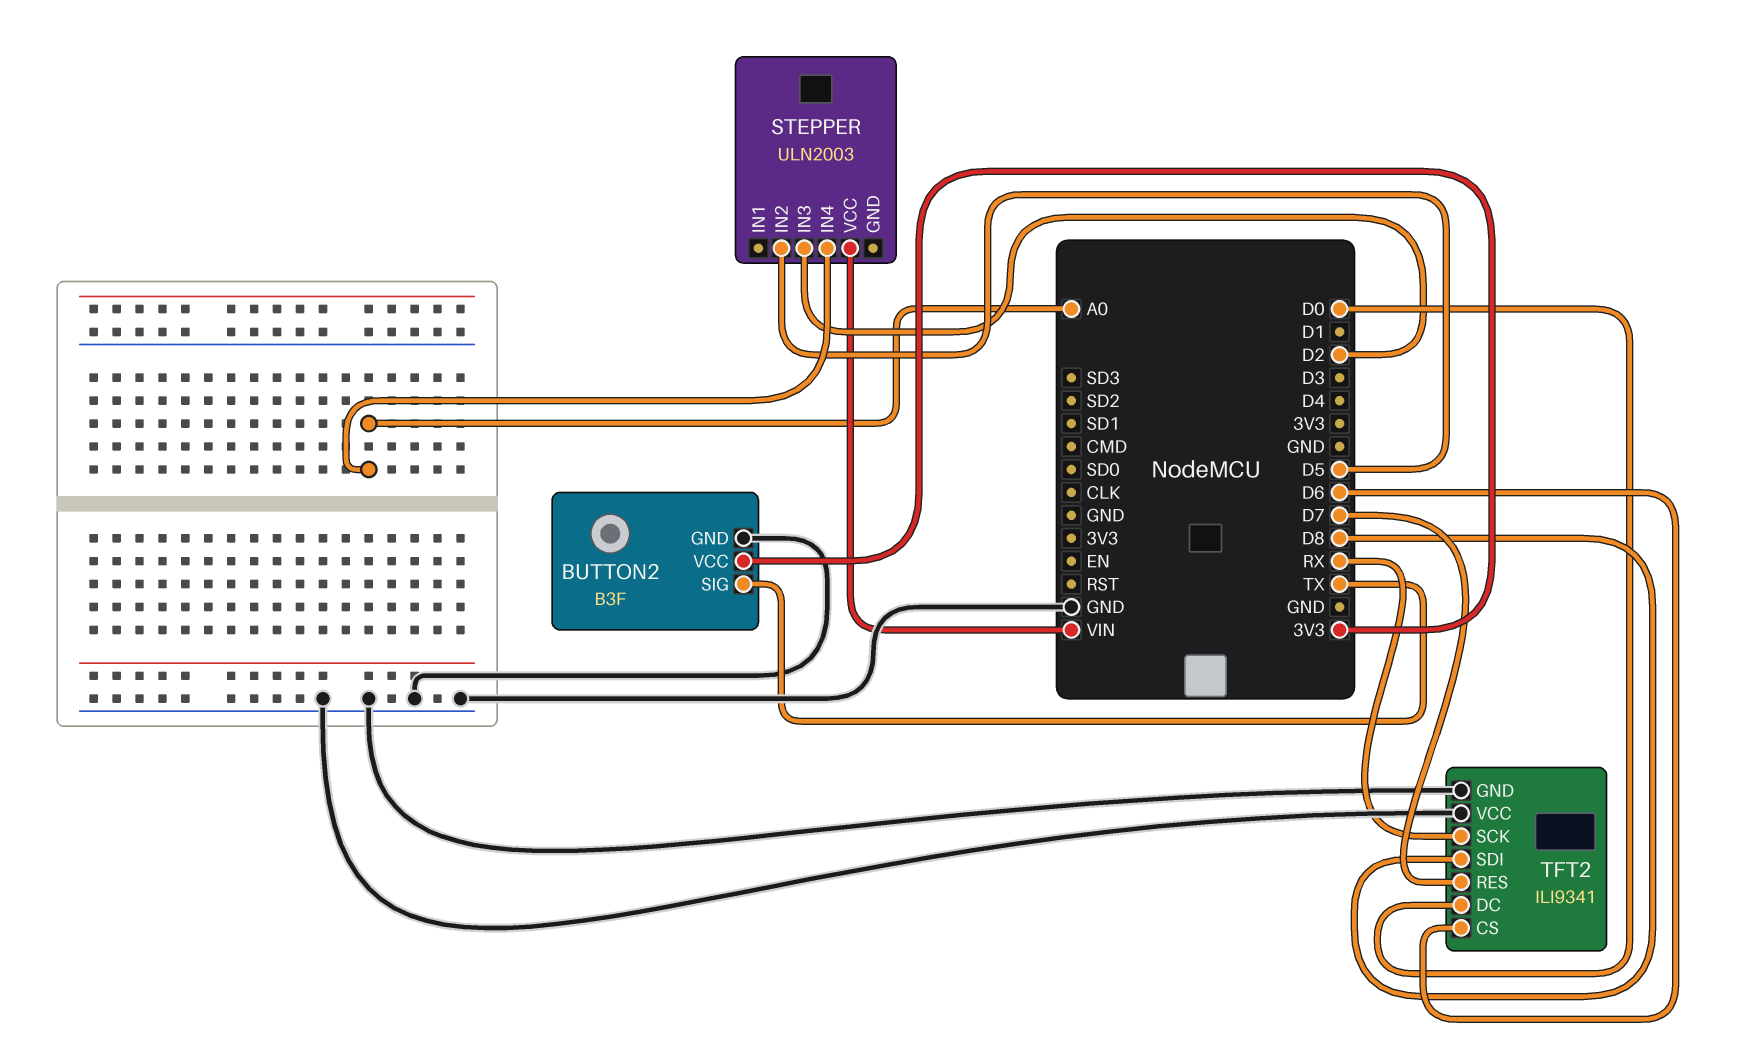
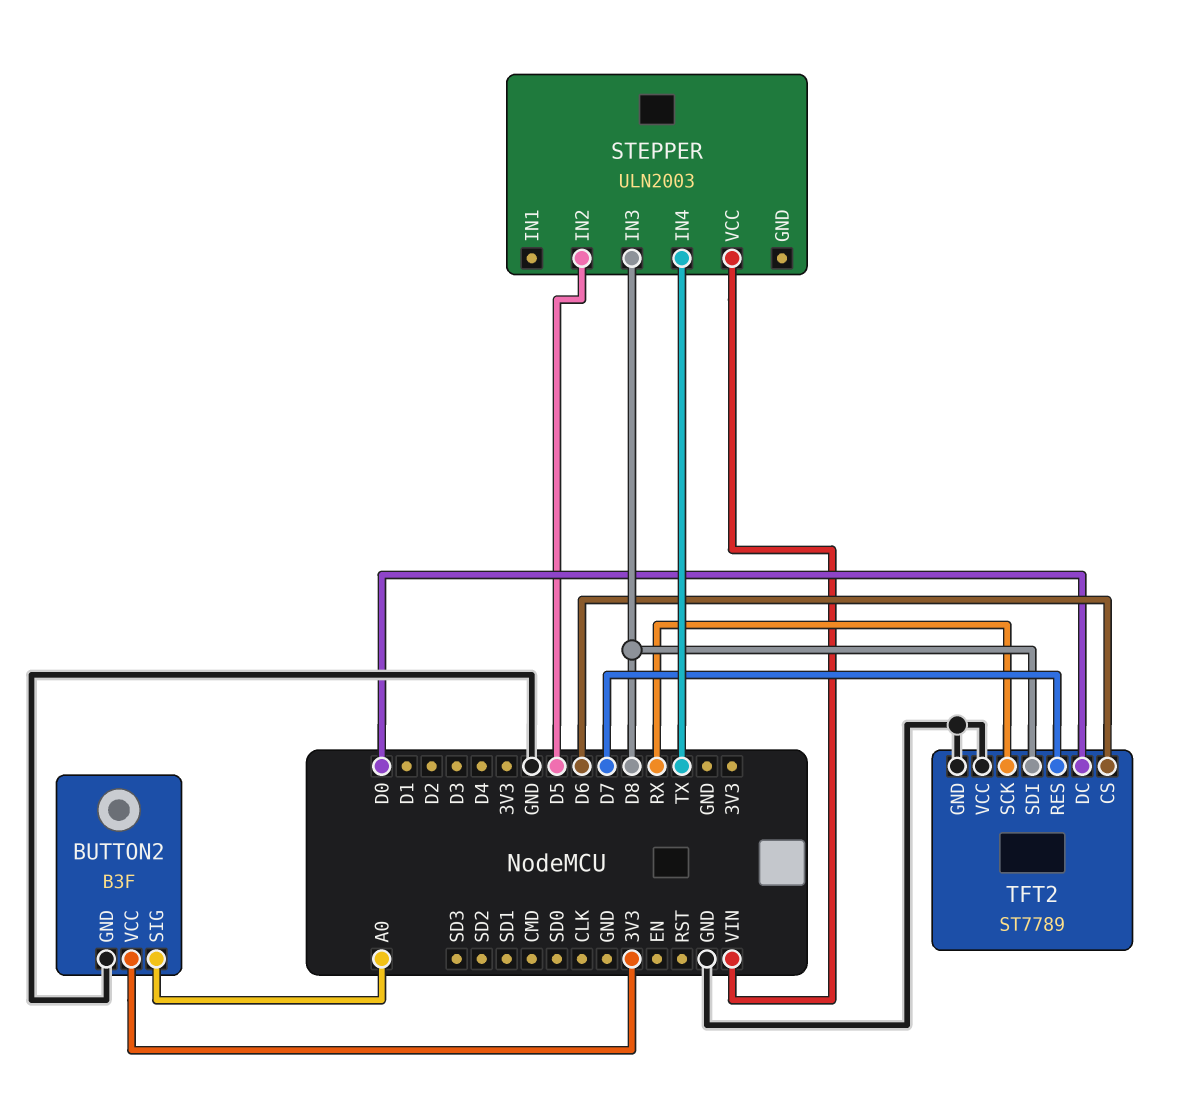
BUTTON2 pin SIG: TX -> A0
STEPPER pin IN3: D2 -> D8
STEPPER pin IN4: A0 -> TX
TFT2: ILI9341 -> ST7789

